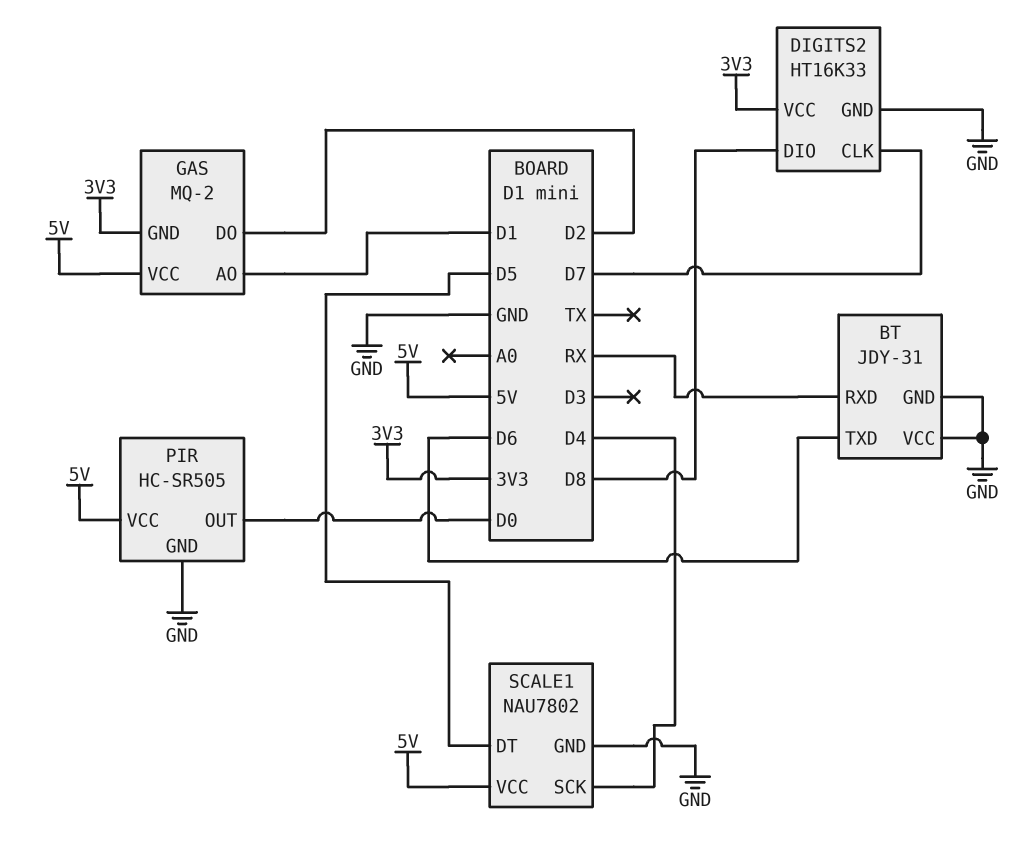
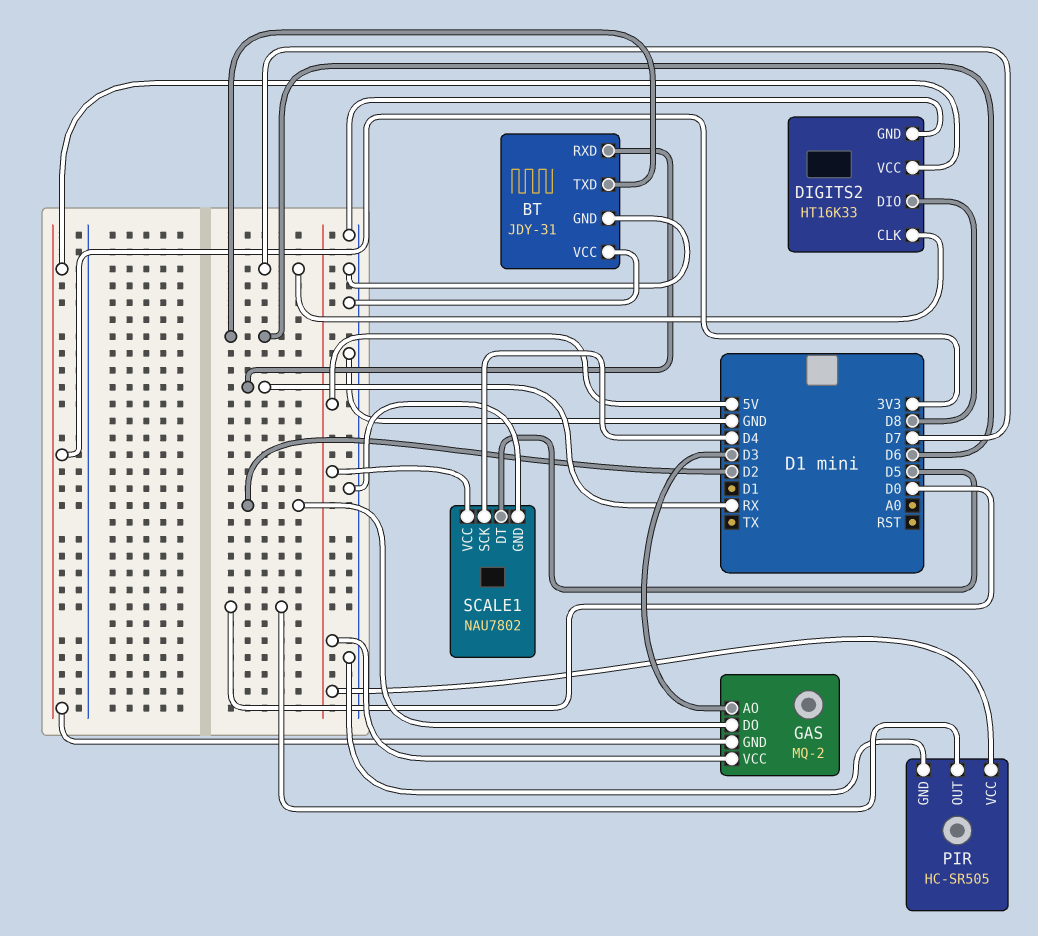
GAS pin AO: D1 -> D3

